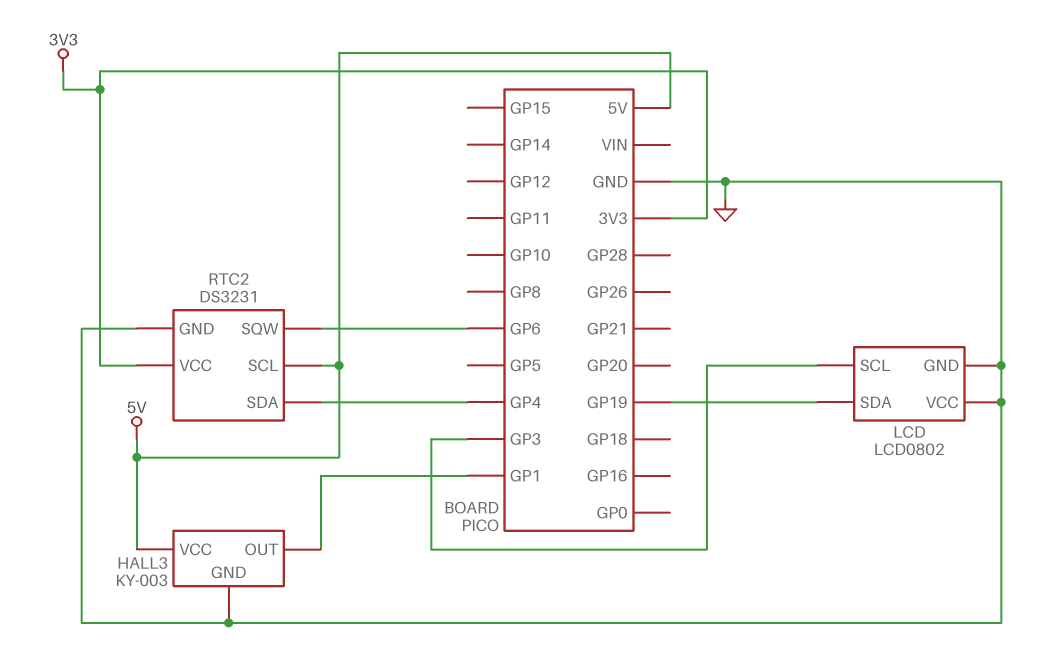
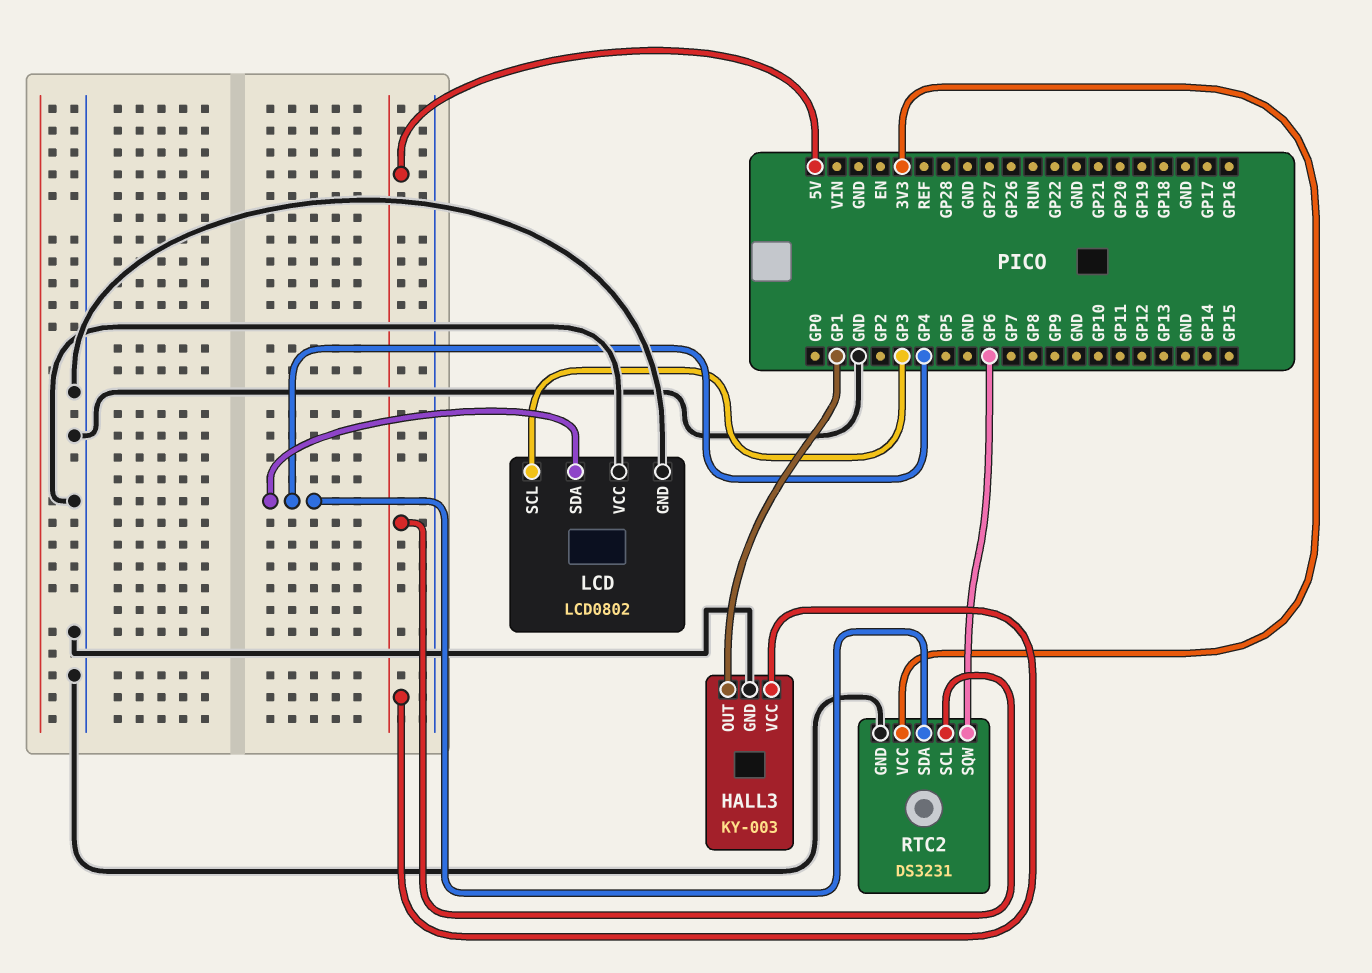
LCD pin SDA: GP19 -> GP4

